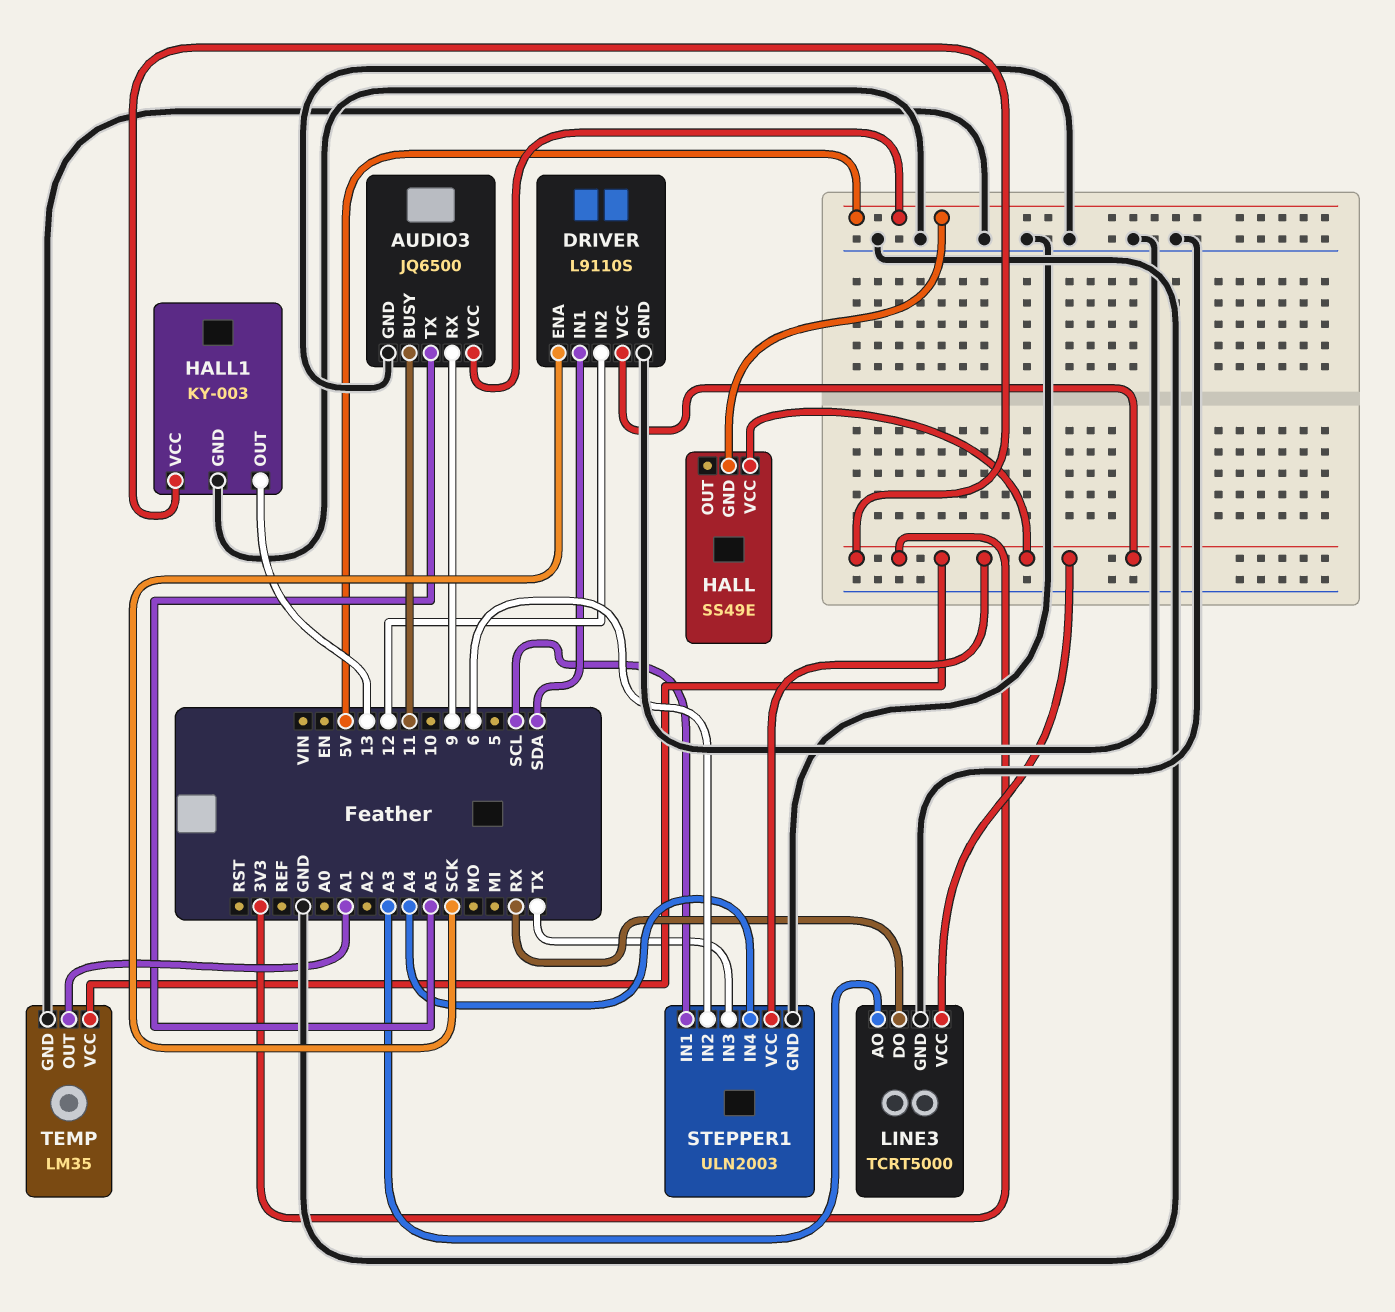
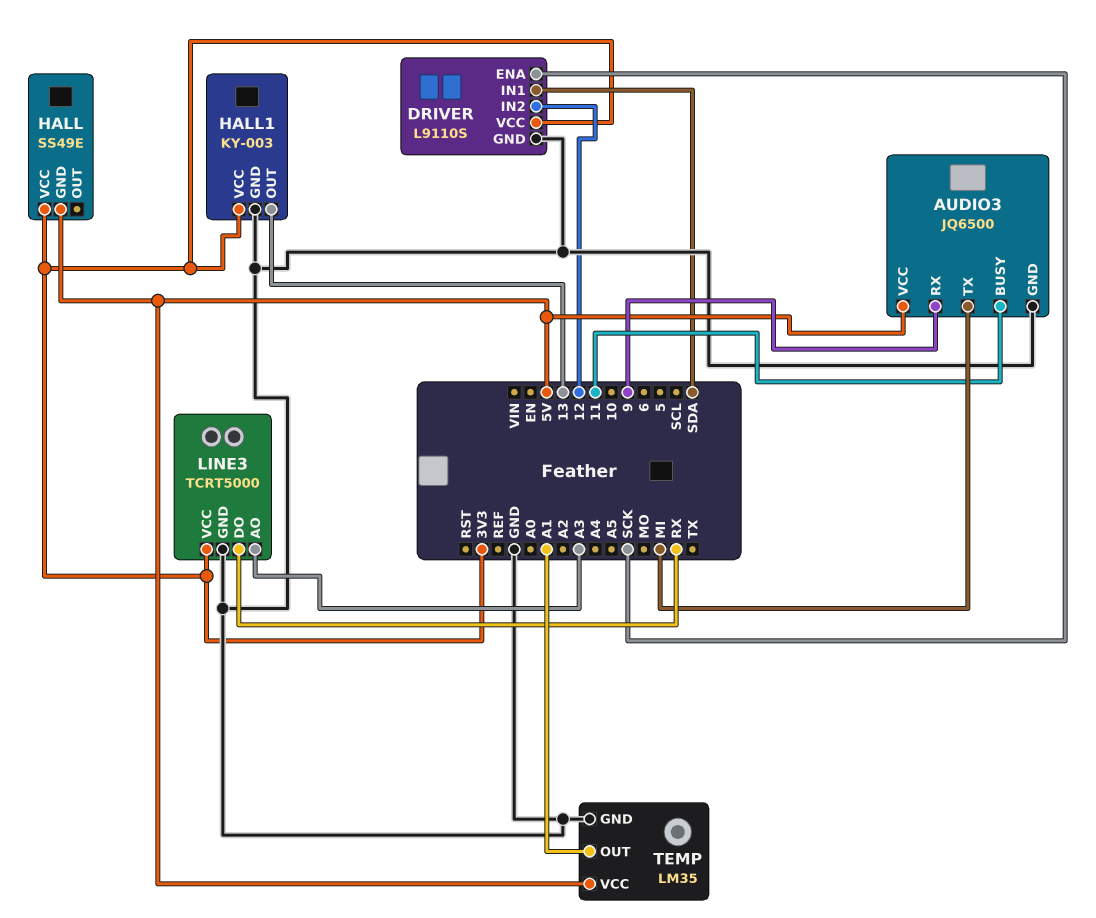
AUDIO3 pin TX: A5 -> MI
STEPPER1: ULN2003 -> none
STEPPER1 pin GND: GND -> none
STEPPER1 pin IN1: SCL -> none
STEPPER1 pin IN2: 6 -> none
STEPPER1 pin IN3: TX -> none
STEPPER1 pin IN4: A4 -> none
STEPPER1 pin VCC: 3V3 -> none
TEMP pin VCC: 3V3 -> 5V

